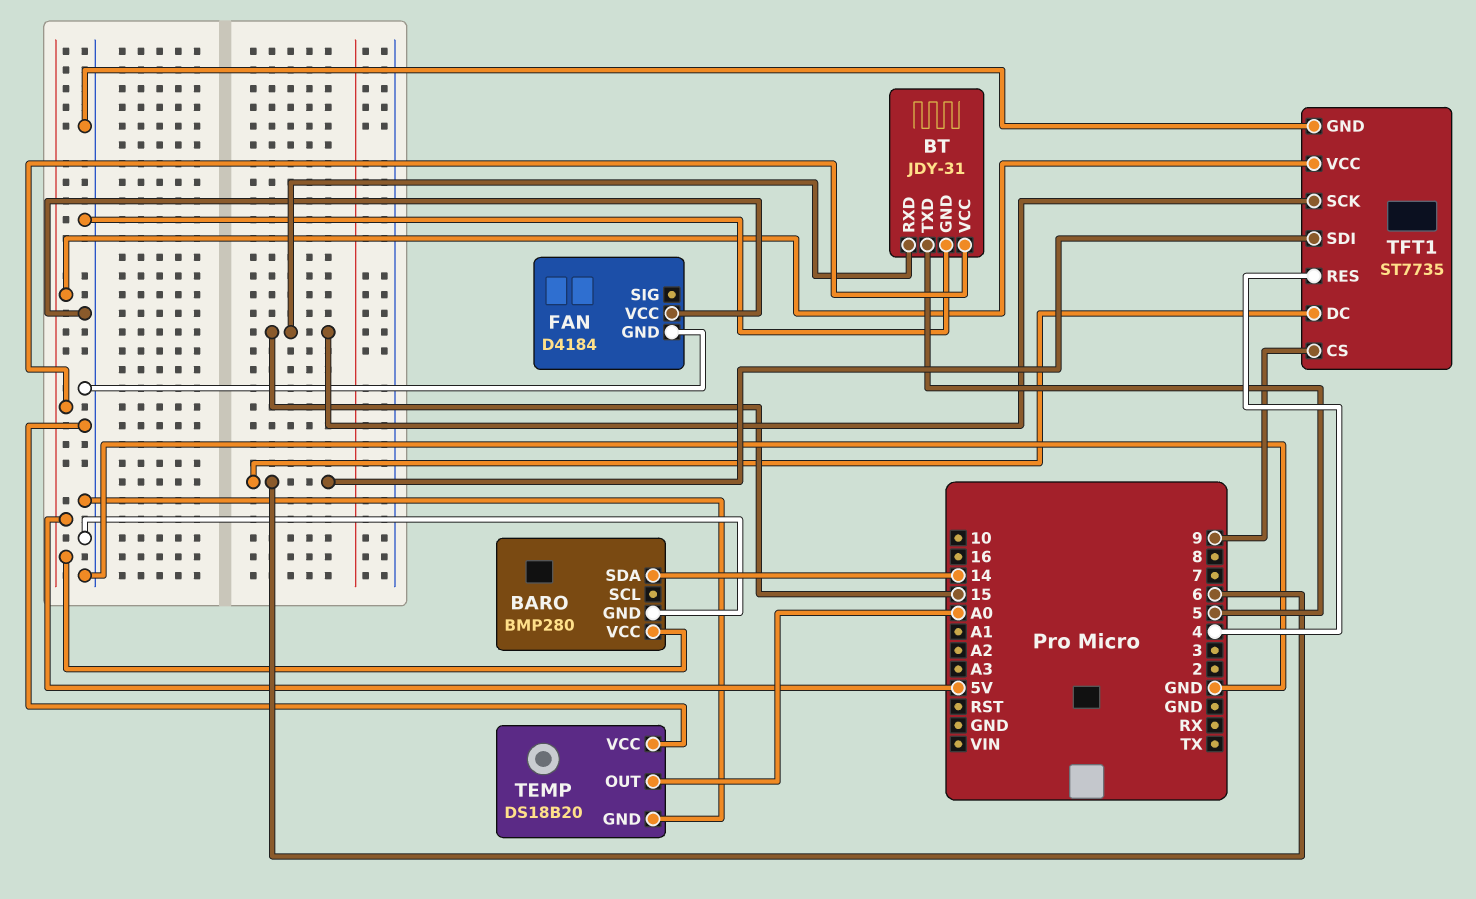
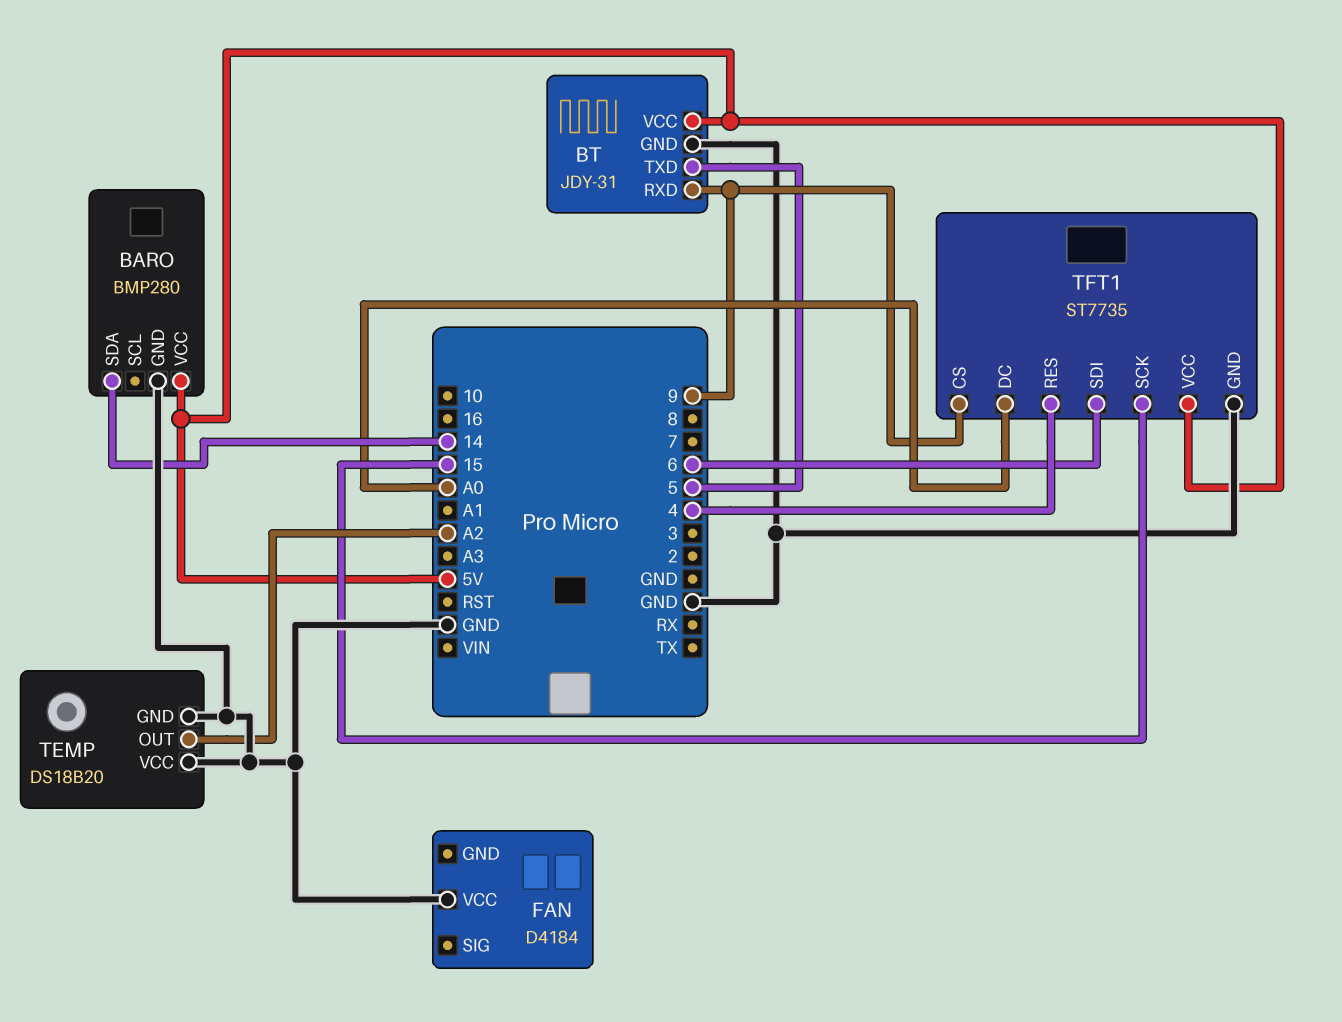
BT pin RXD: 15 -> 9
FAN pin GND: GND -> none
TEMP pin OUT: A0 -> A2
TFT1 pin DC: 6 -> A0

